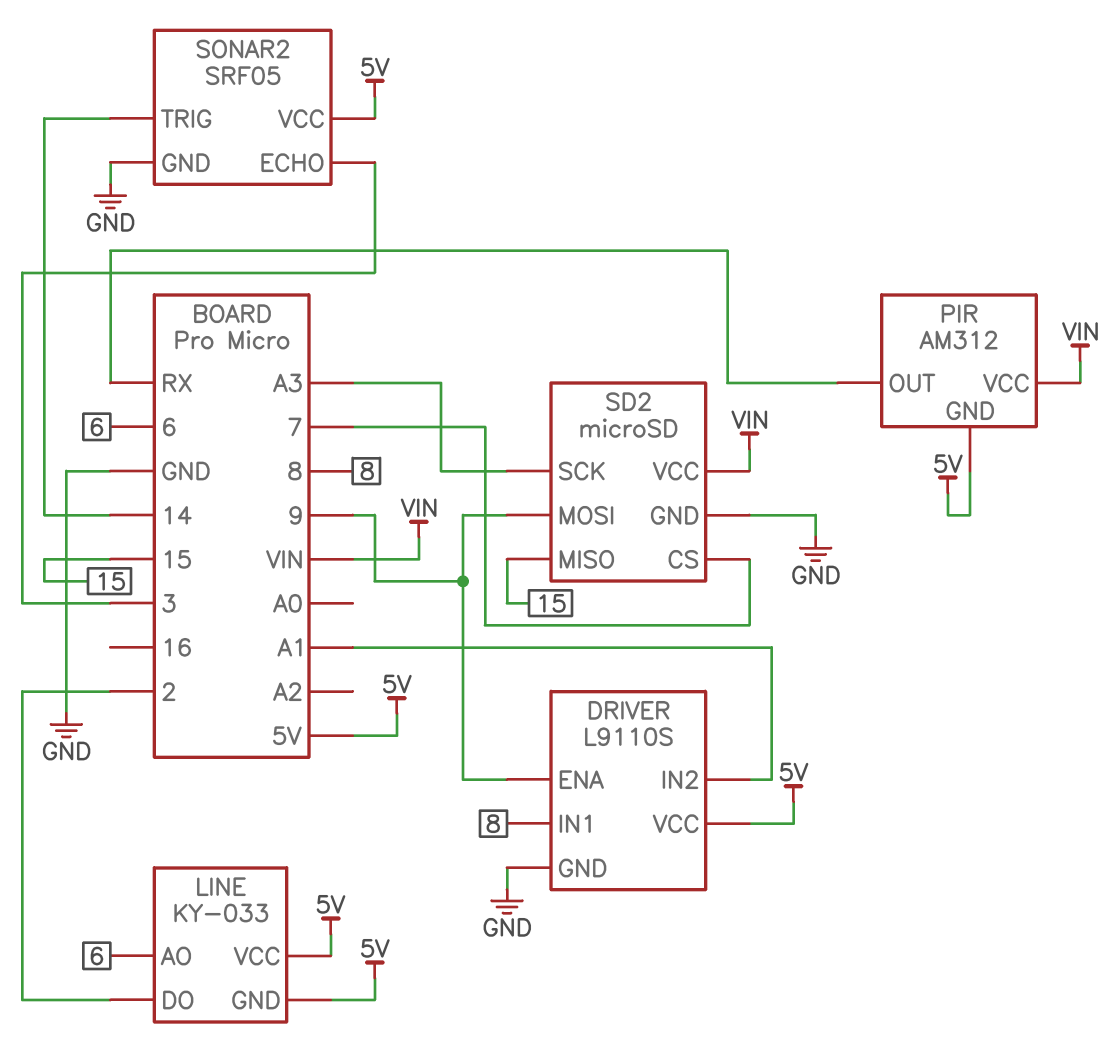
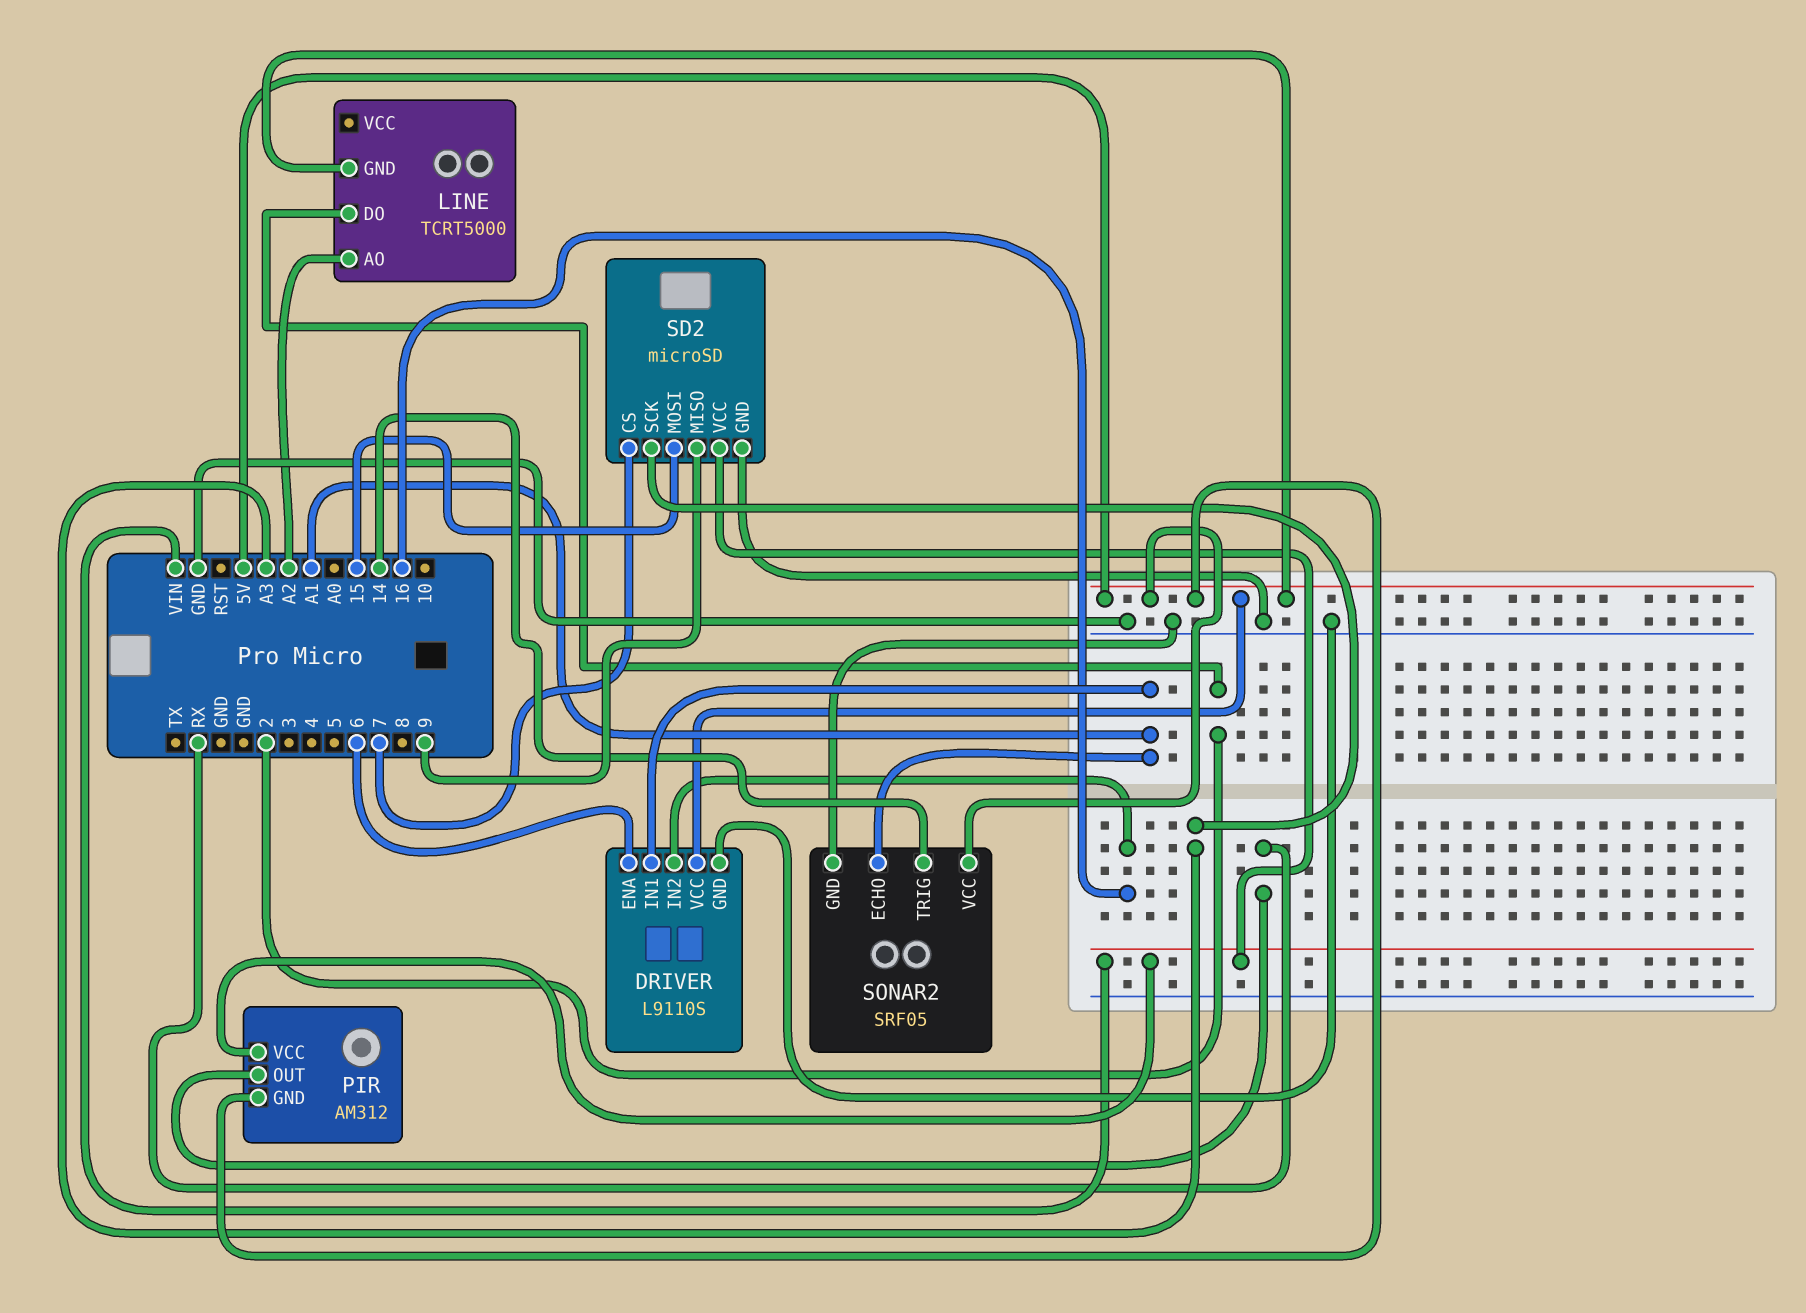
DRIVER pin ENA: 9 -> 6
DRIVER pin IN1: 8 -> A1
DRIVER pin IN2: A1 -> 16
LINE: KY-033 -> TCRT5000
LINE pin AO: 6 -> A2
LINE pin VCC: 5V -> none
SD2 pin MISO: 15 -> 9
SD2 pin MOSI: 9 -> 15
SONAR2 pin ECHO: 3 -> A1

